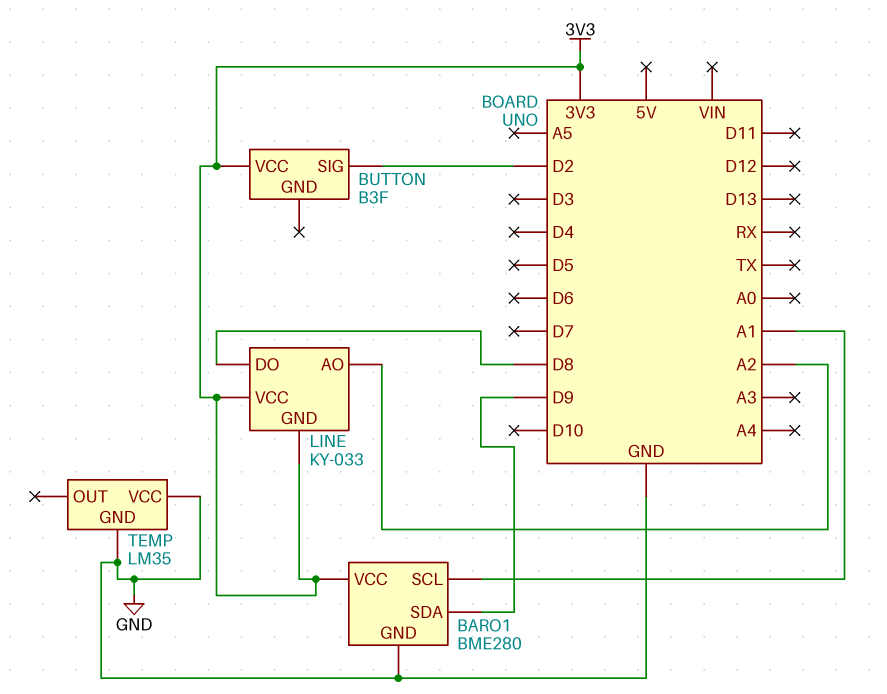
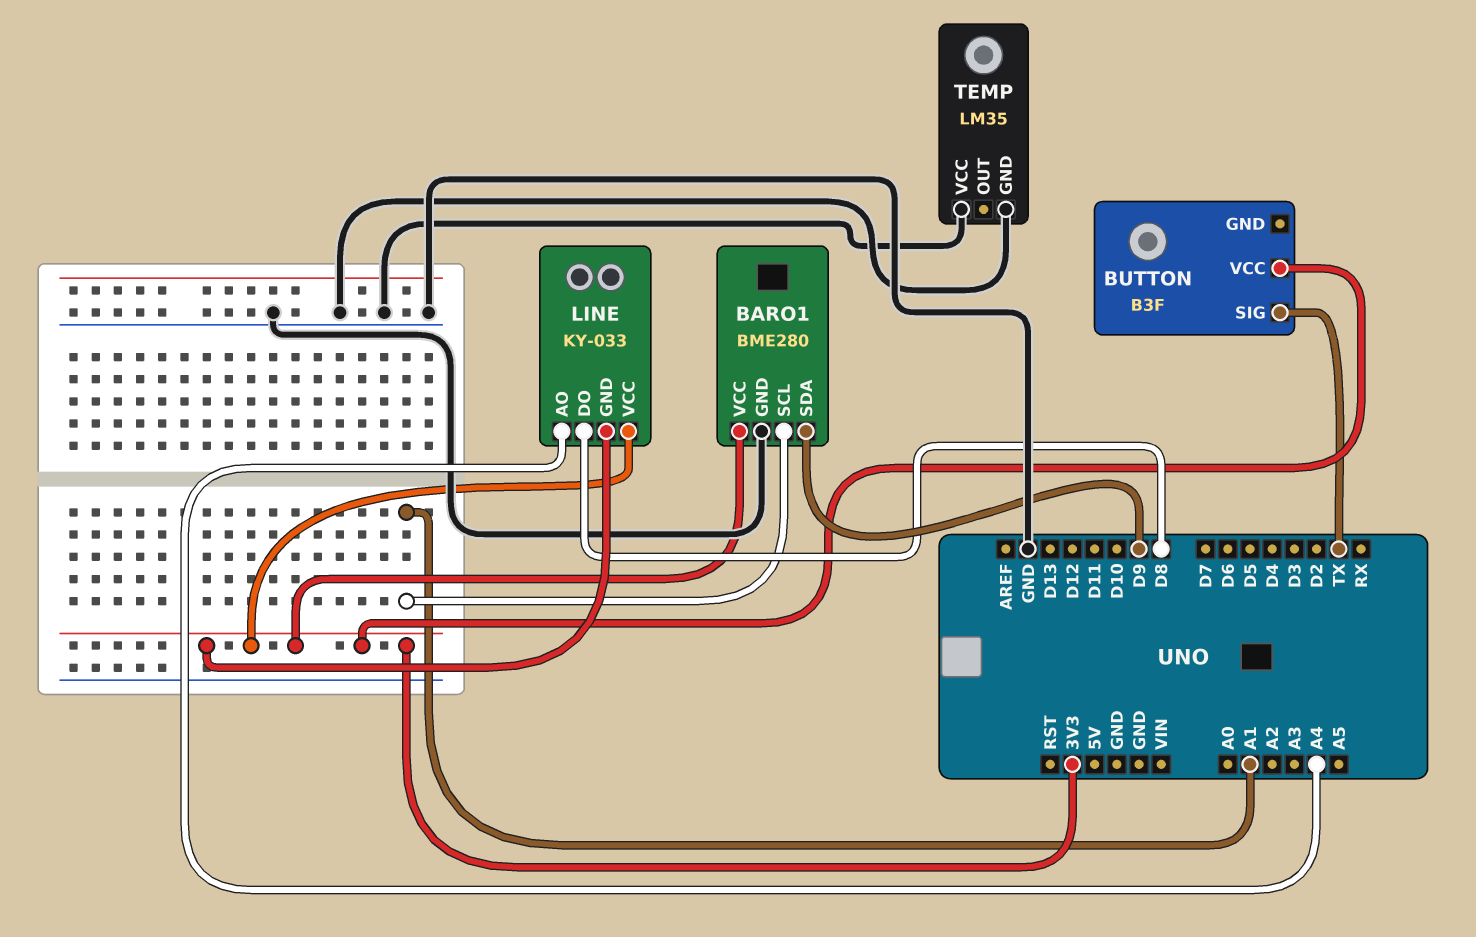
BUTTON pin SIG: D2 -> TX
LINE pin AO: A2 -> A4

